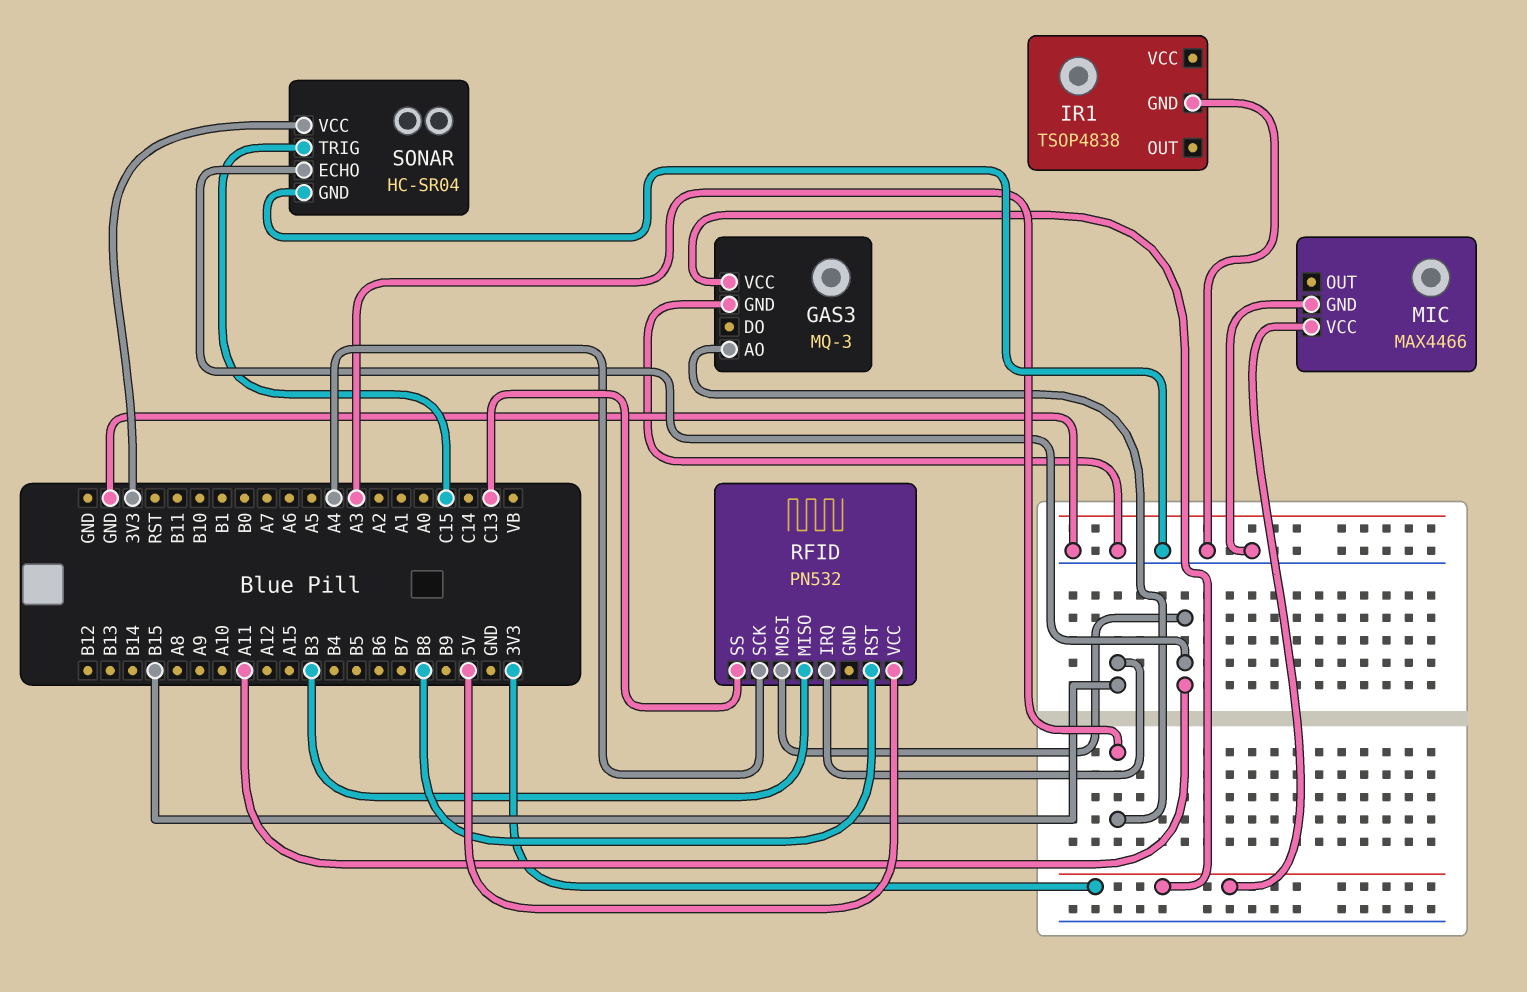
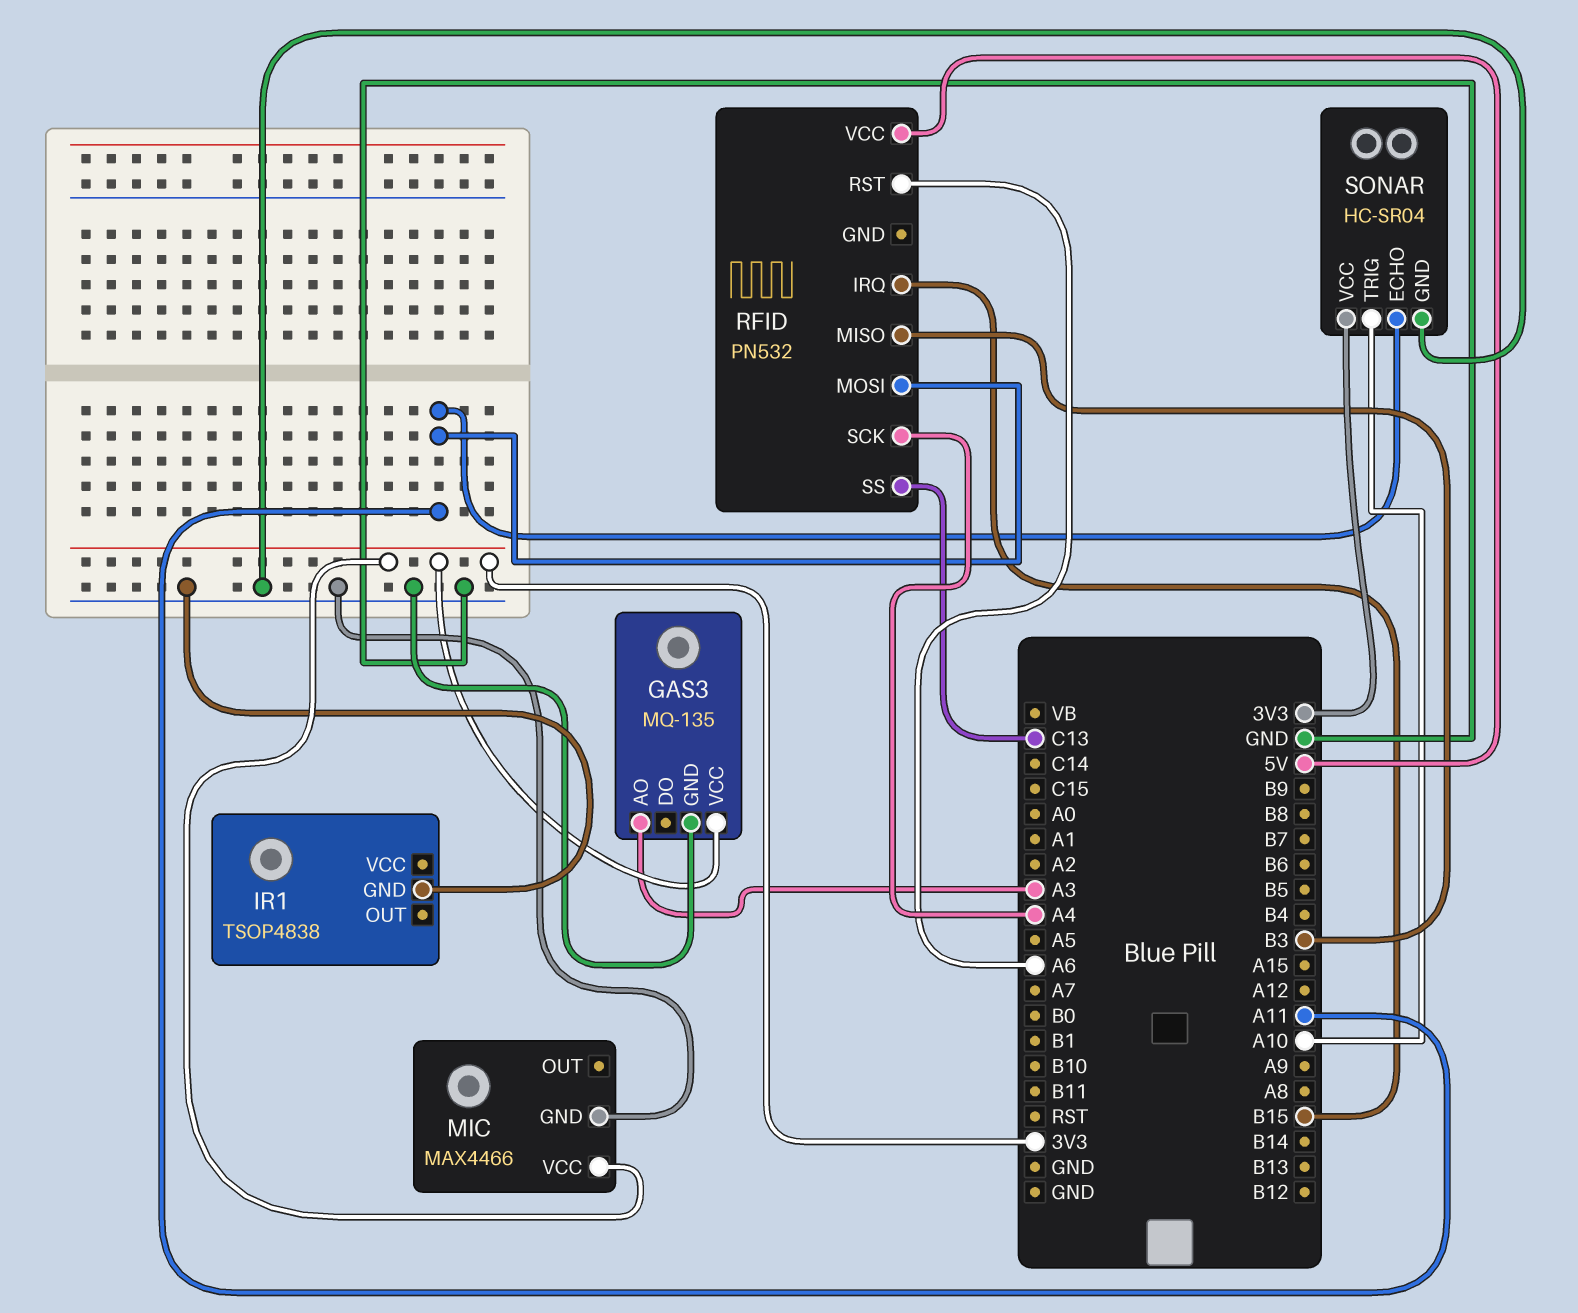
GAS3: MQ-3 -> MQ-135
RFID pin RST: B8 -> A6
SONAR pin TRIG: C15 -> A10

